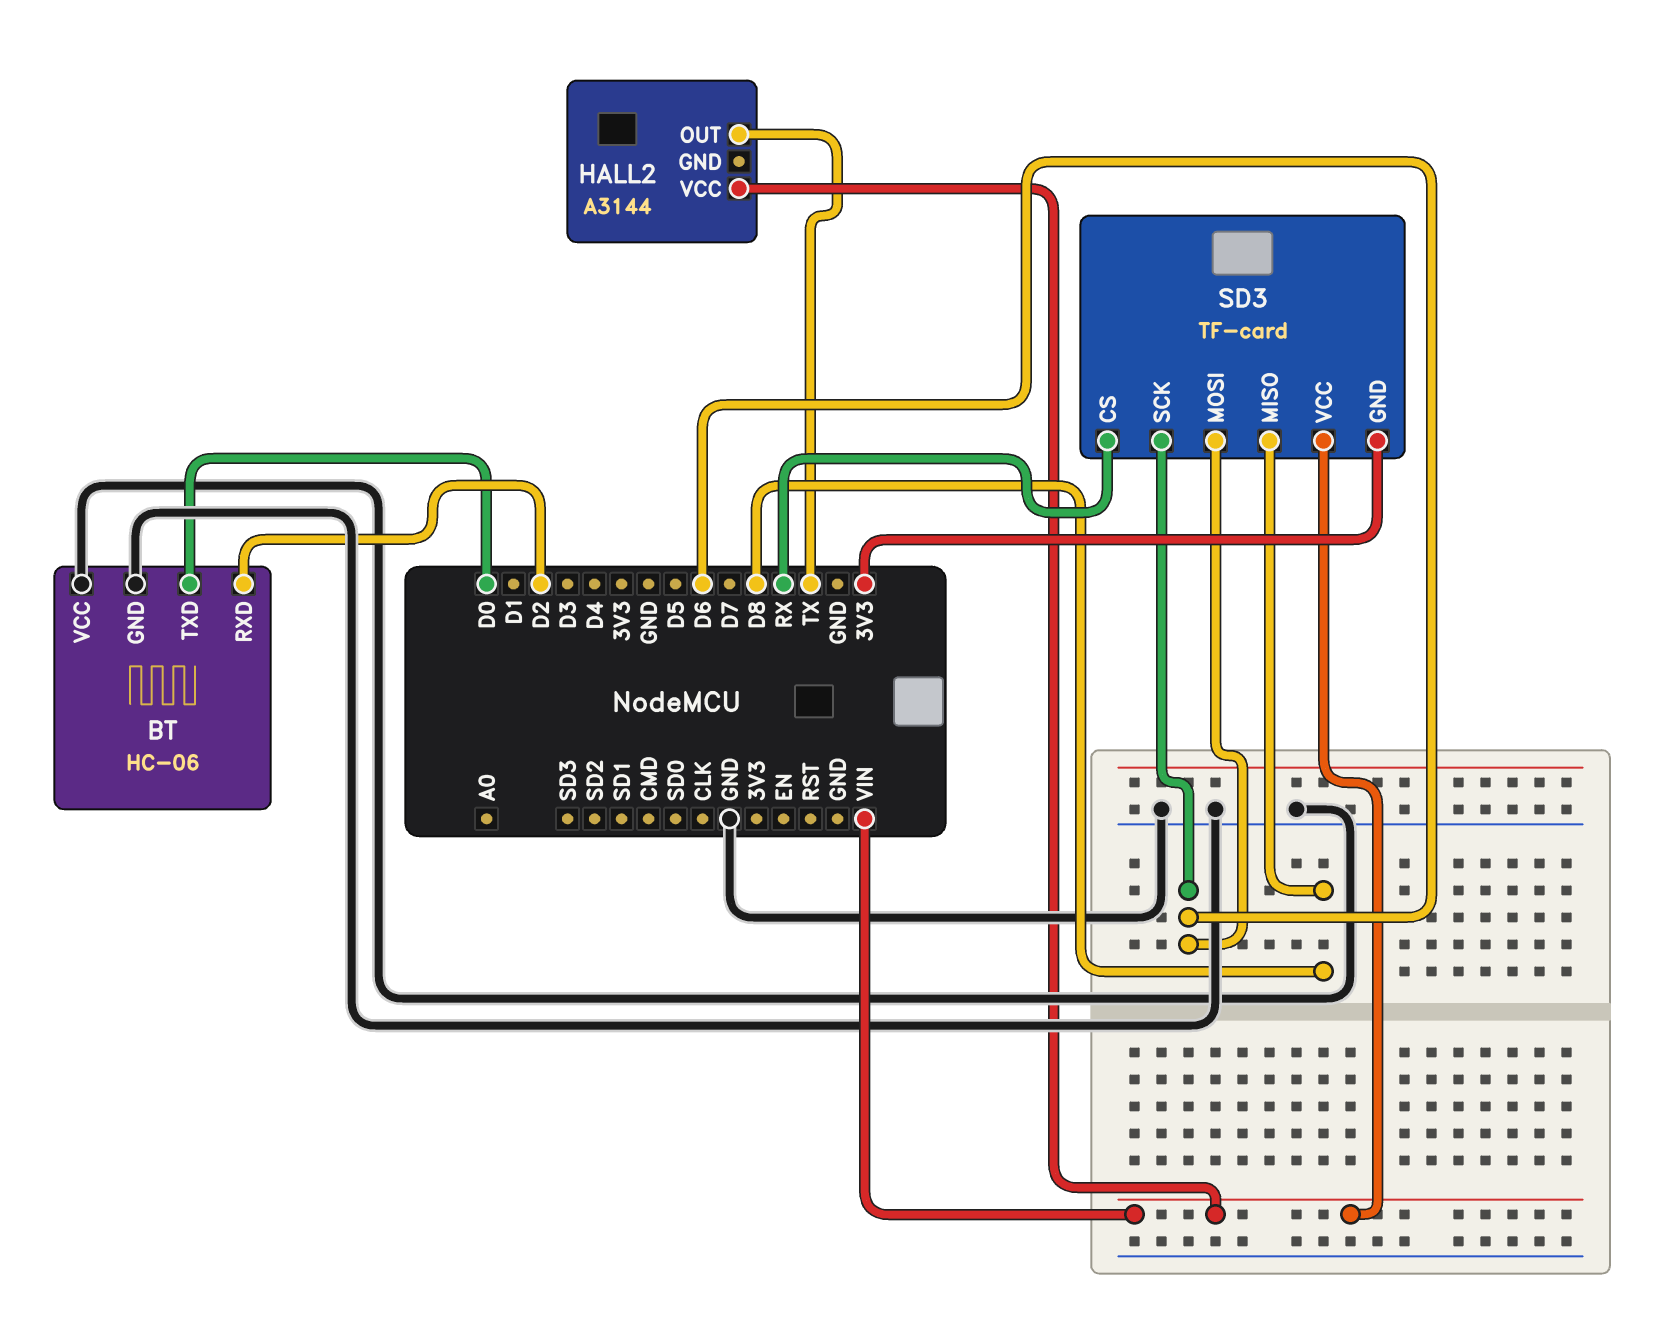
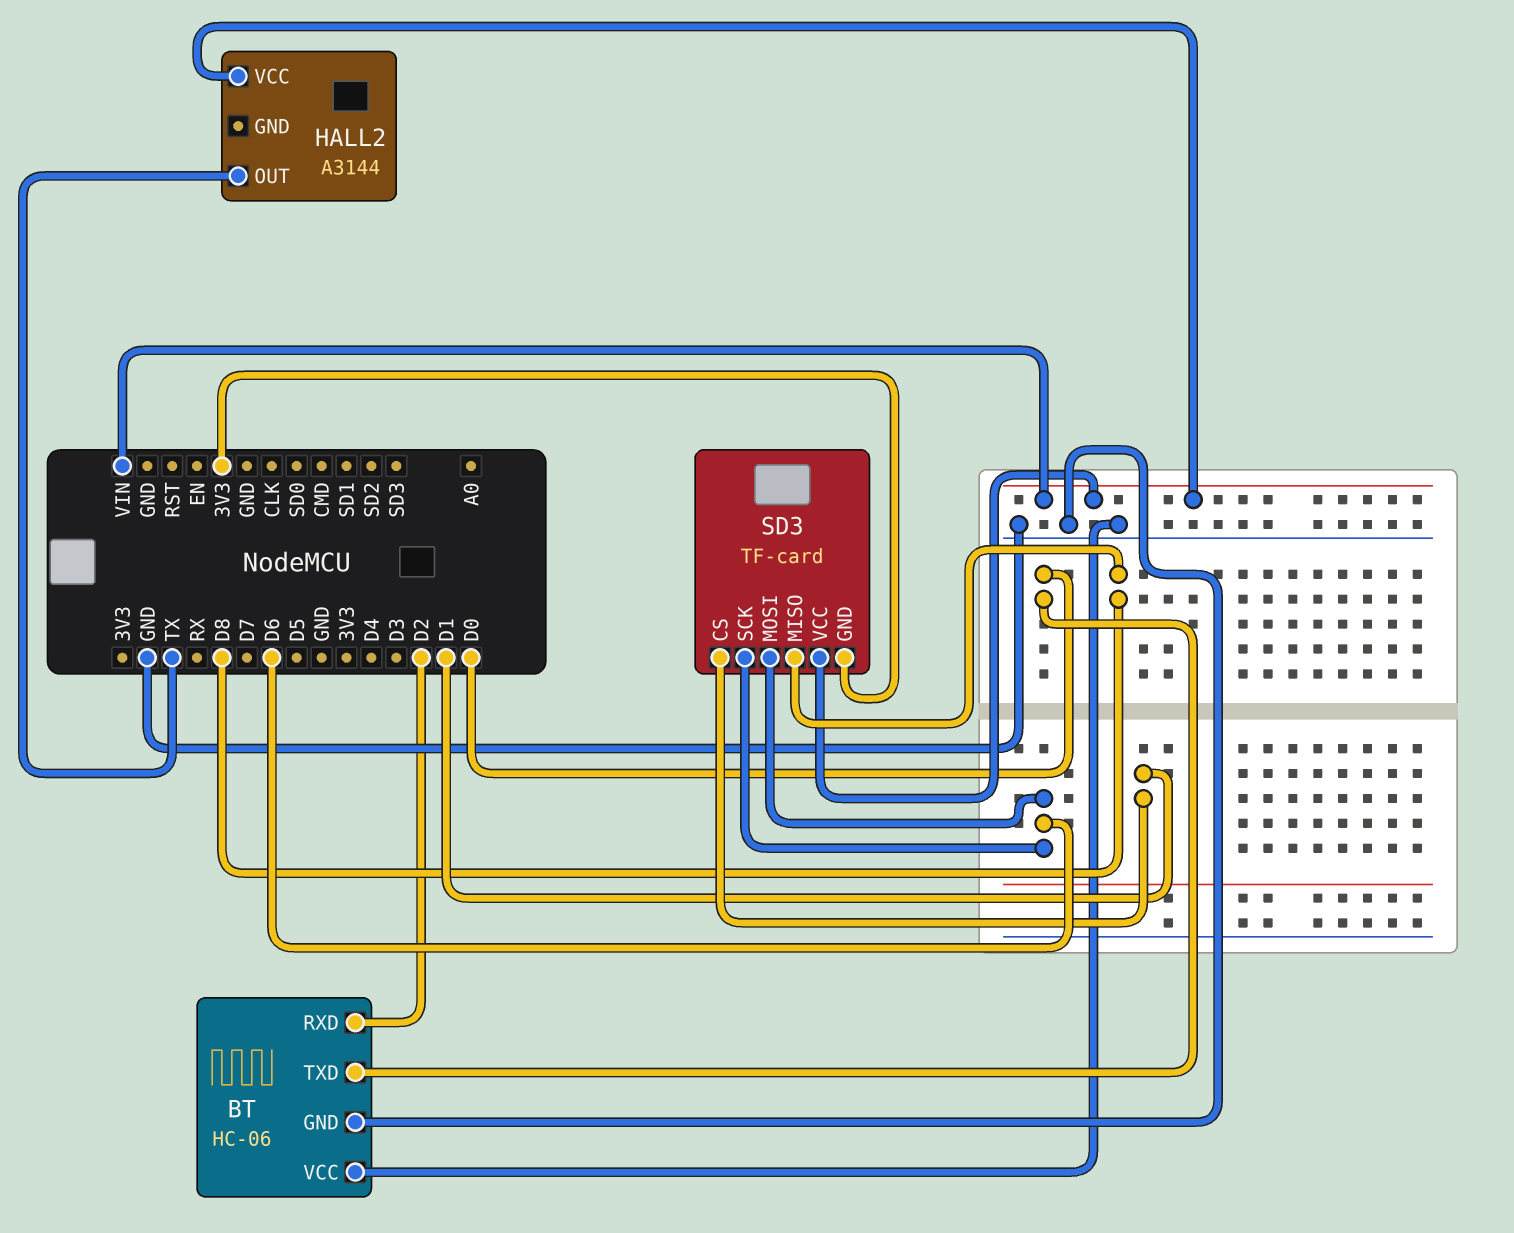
SD3 pin CS: RX -> D1

